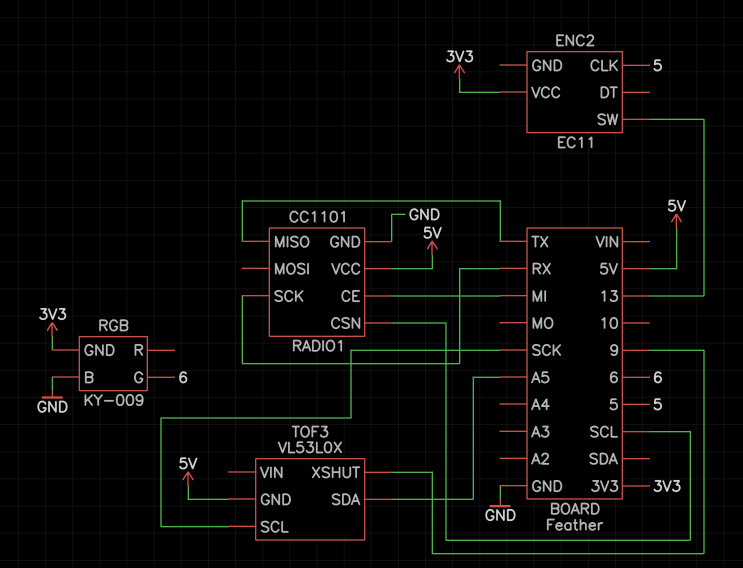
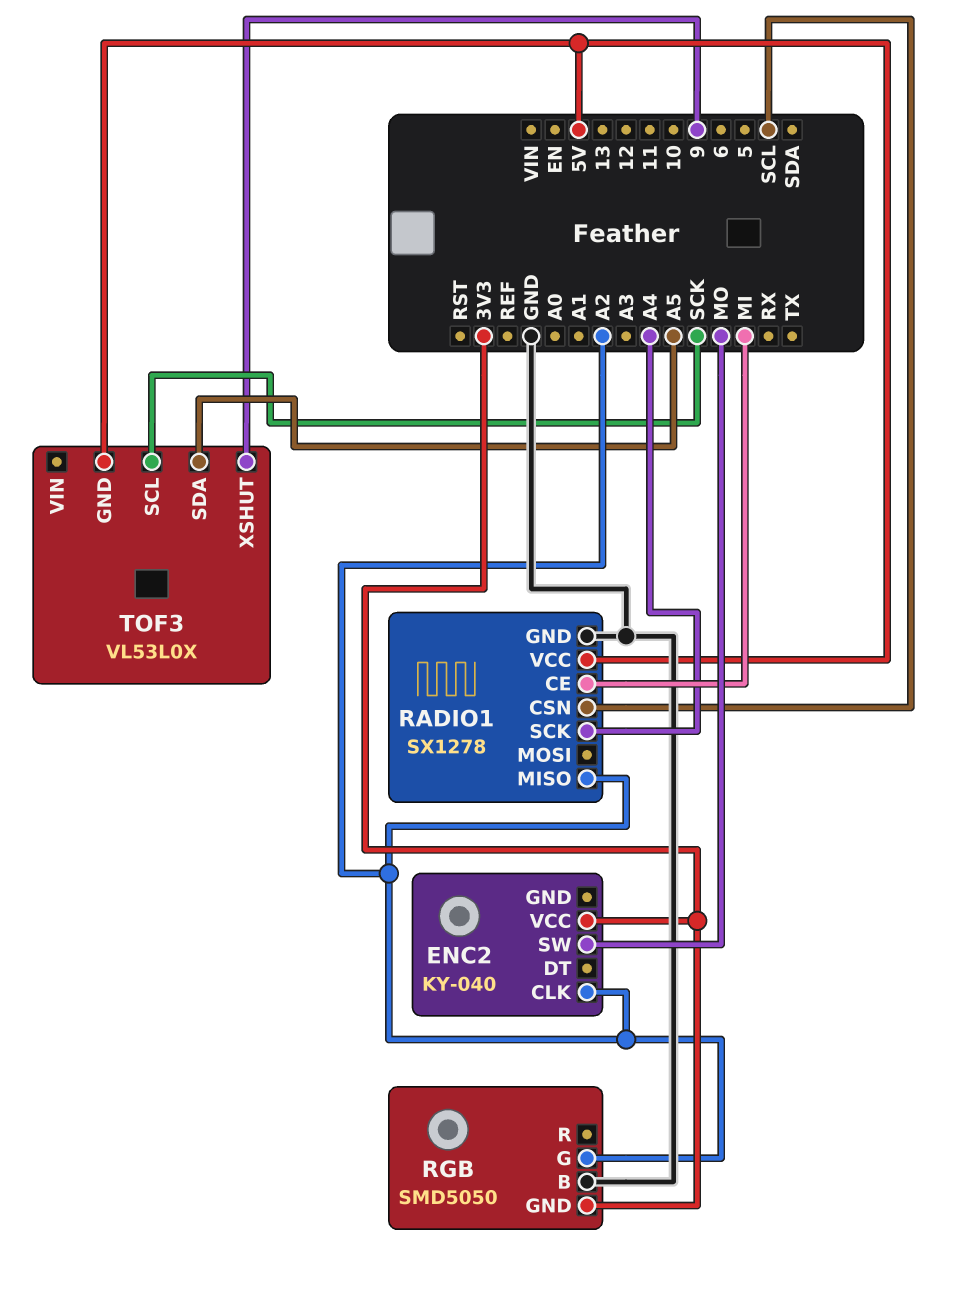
ENC2: EC11 -> KY-040
ENC2 pin CLK: 5 -> A2
ENC2 pin SW: 13 -> MO
RADIO1: CC1101 -> SX1278
RADIO1 pin MISO: TX -> A2
RADIO1 pin SCK: RX -> A4
RGB: KY-009 -> SMD5050
RGB pin G: 6 -> A2

